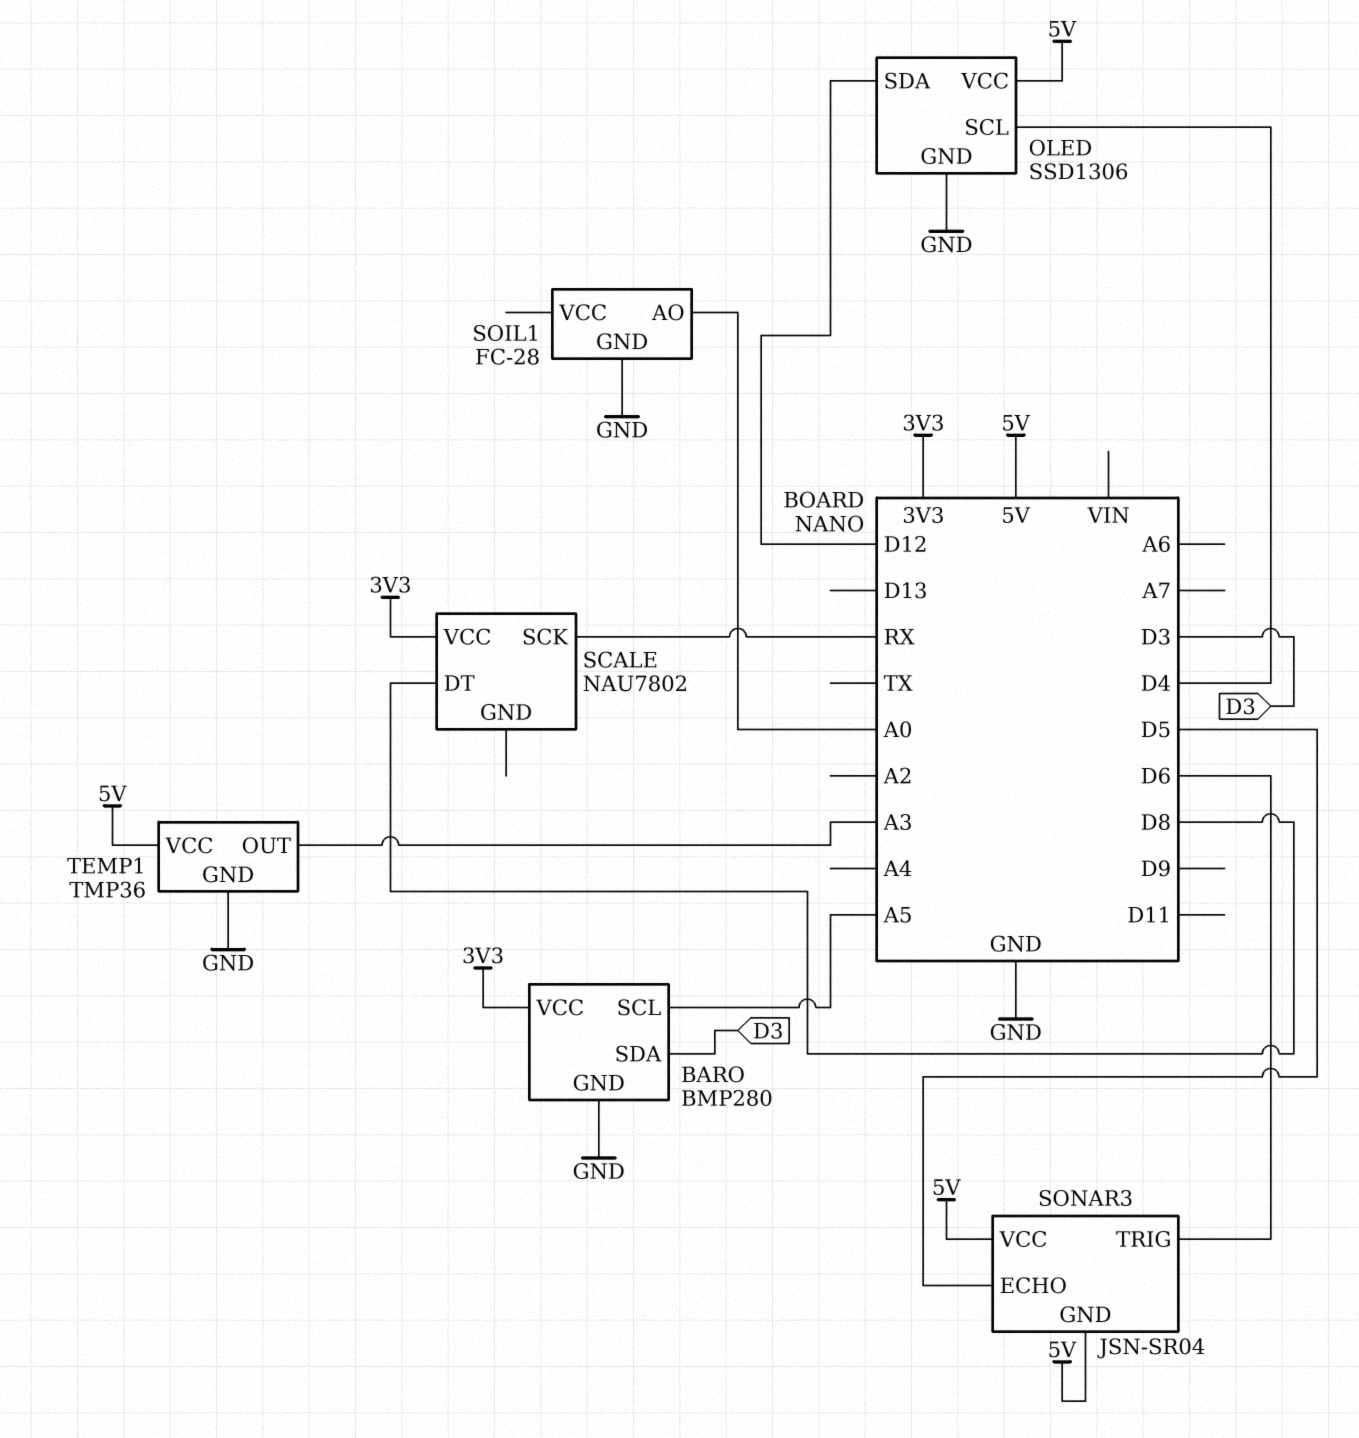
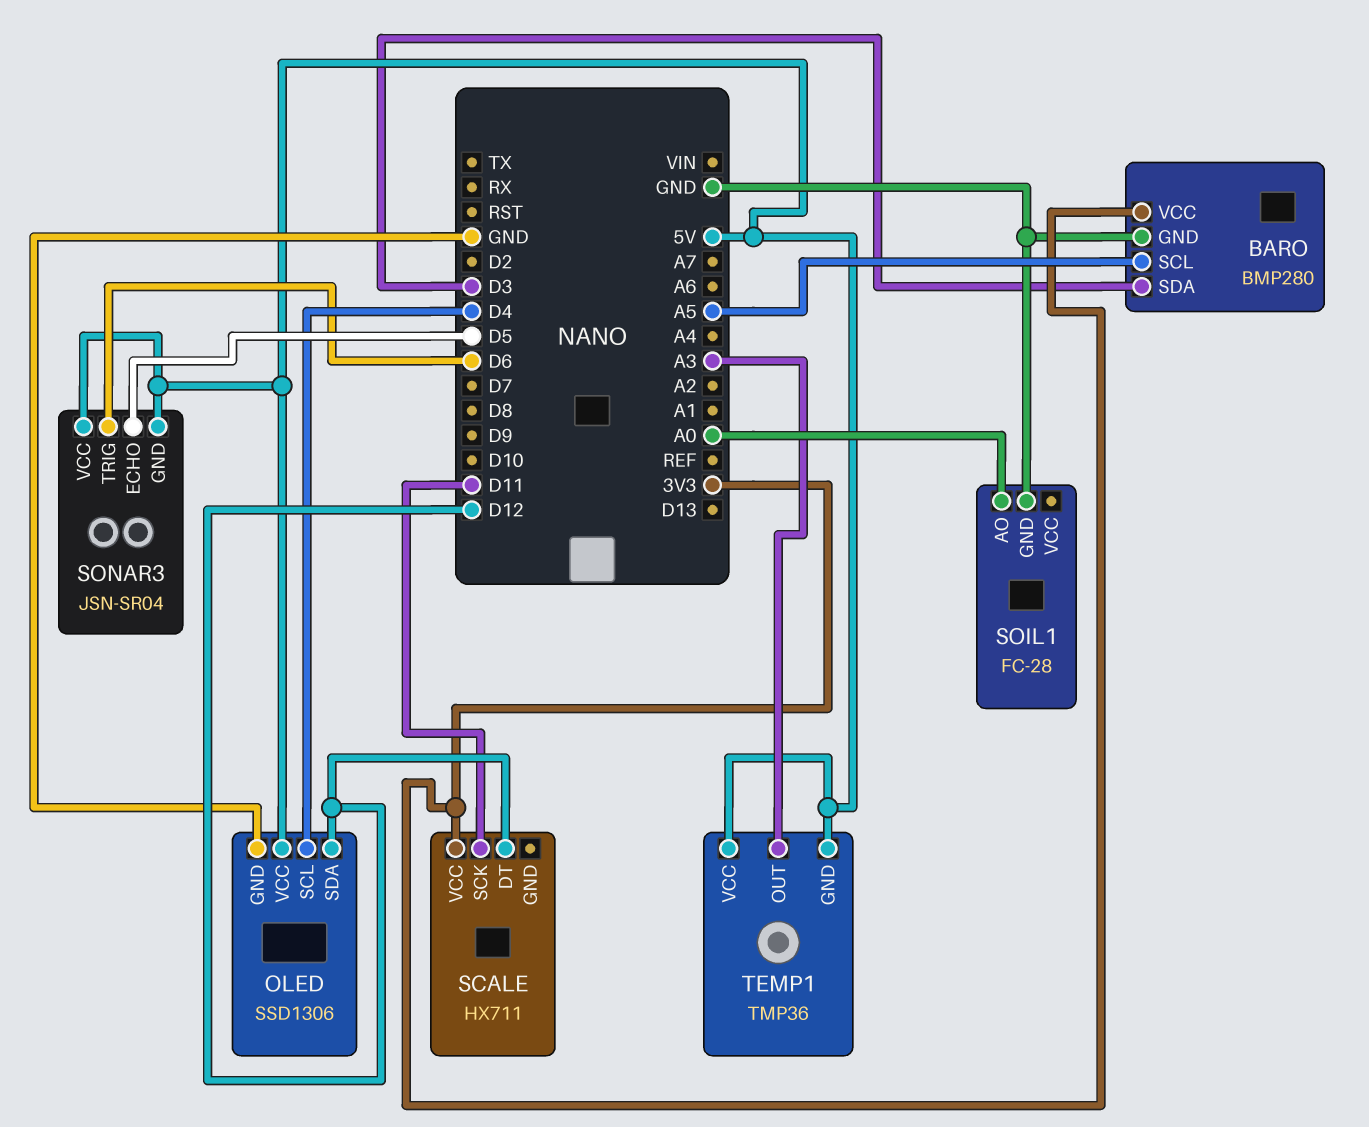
SCALE: NAU7802 -> HX711
SCALE pin DT: D8 -> D12
SCALE pin SCK: RX -> D11
TEMP1 pin GND: GND -> 5V

